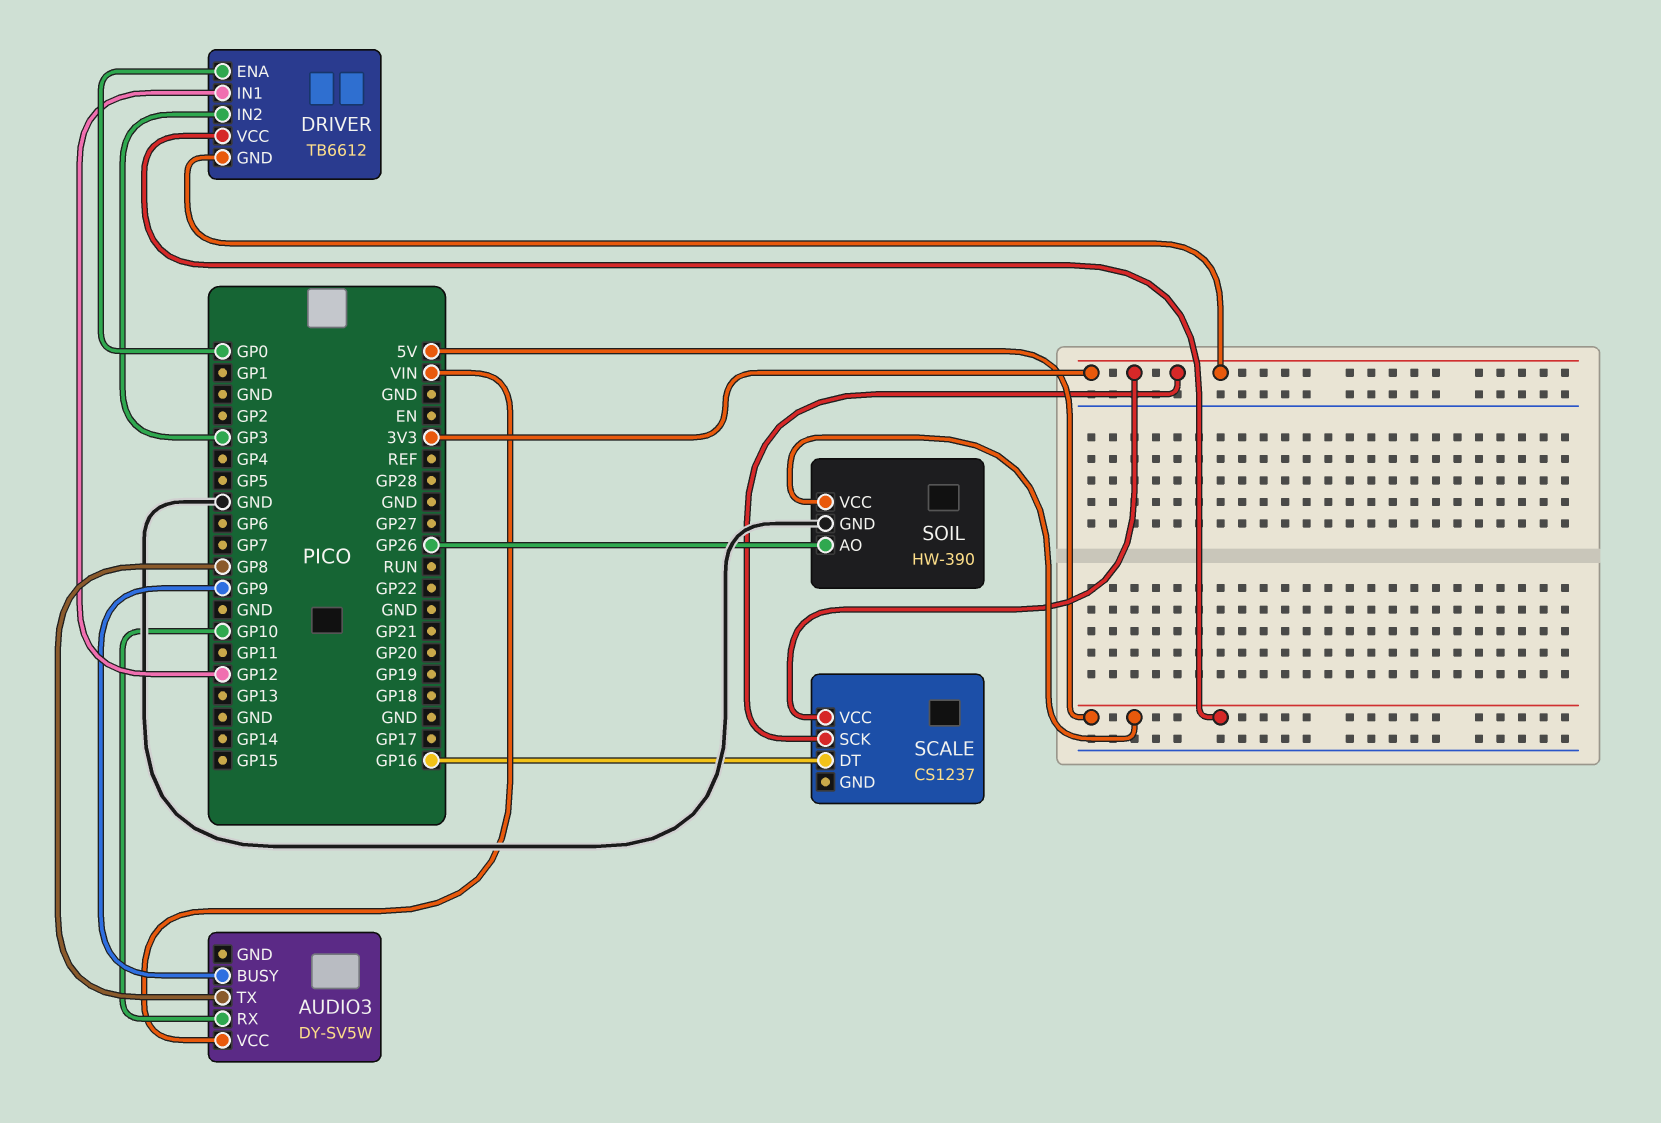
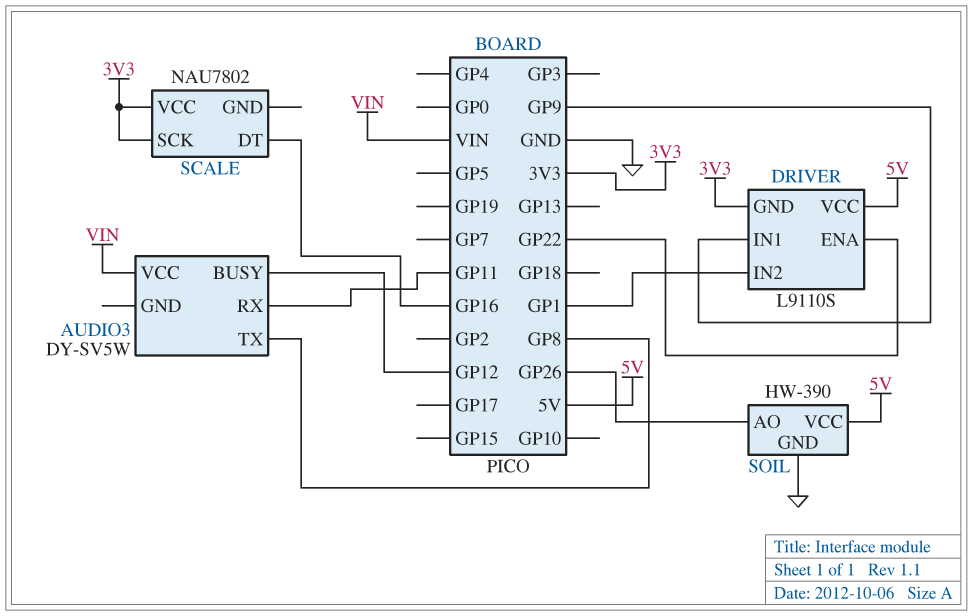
AUDIO3 pin BUSY: GP9 -> GP12
AUDIO3 pin RX: GP10 -> GP11
DRIVER: TB6612 -> L9110S
DRIVER pin ENA: GP0 -> GP22
DRIVER pin IN1: GP12 -> GP9
DRIVER pin IN2: GP3 -> GP1
SCALE: CS1237 -> NAU7802

